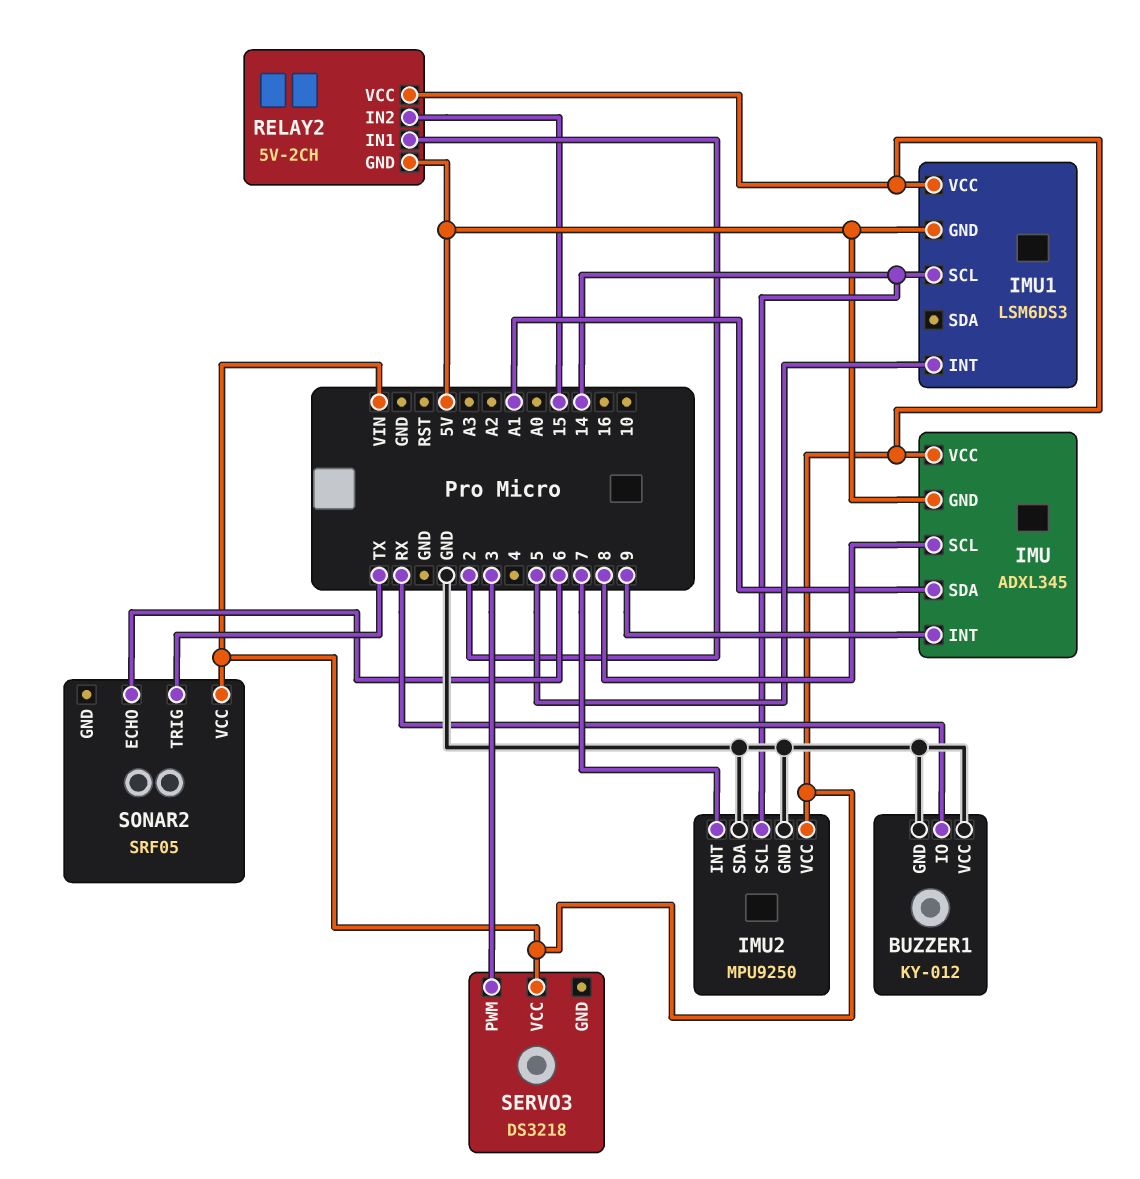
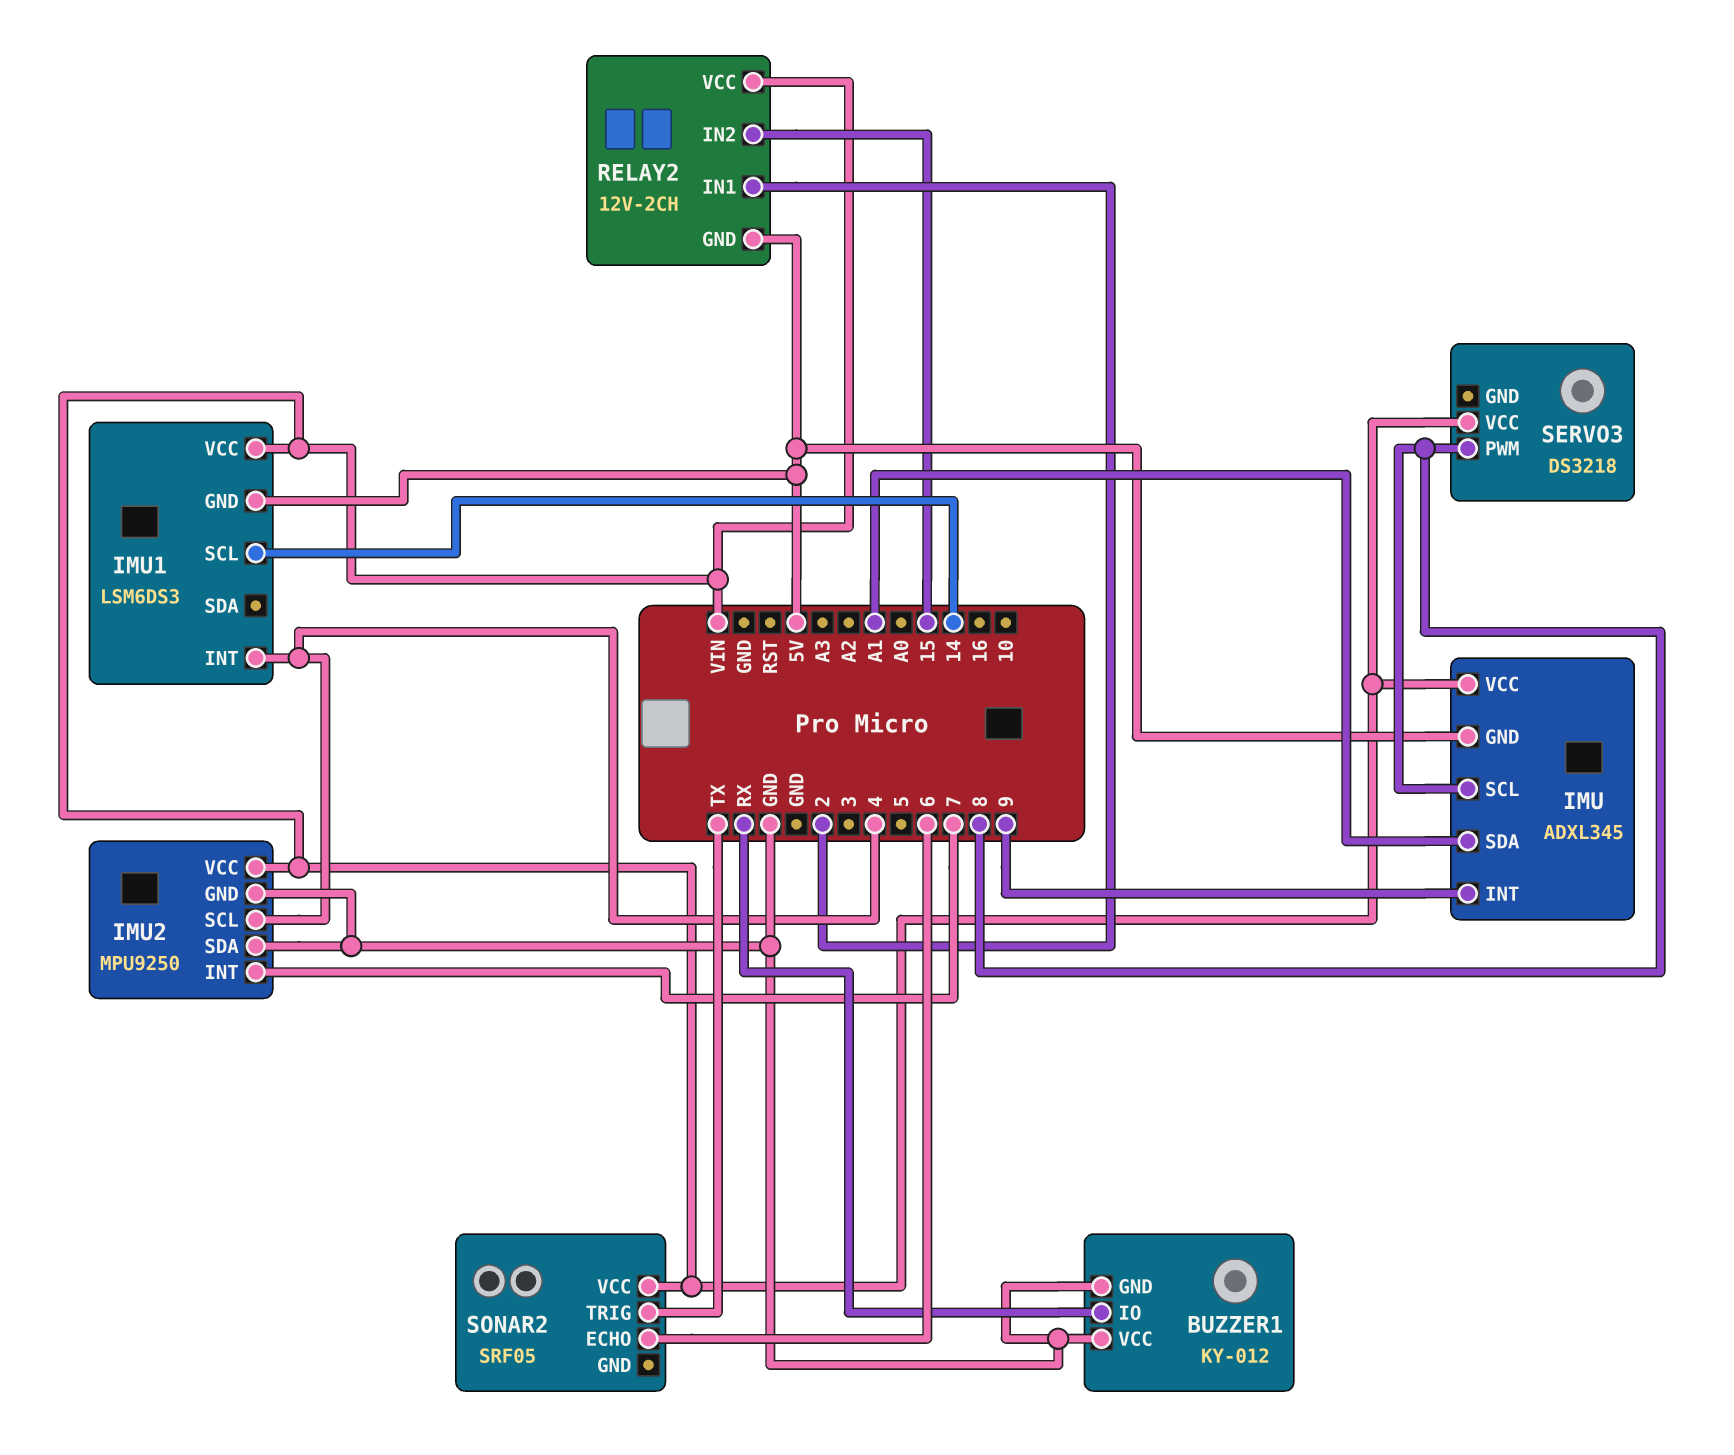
IMU1 pin INT: 5 -> 4
IMU2 pin SCL: 14 -> 4
RELAY2: 5V-2CH -> 12V-2CH
SERVO3 pin PWM: 3 -> 8

